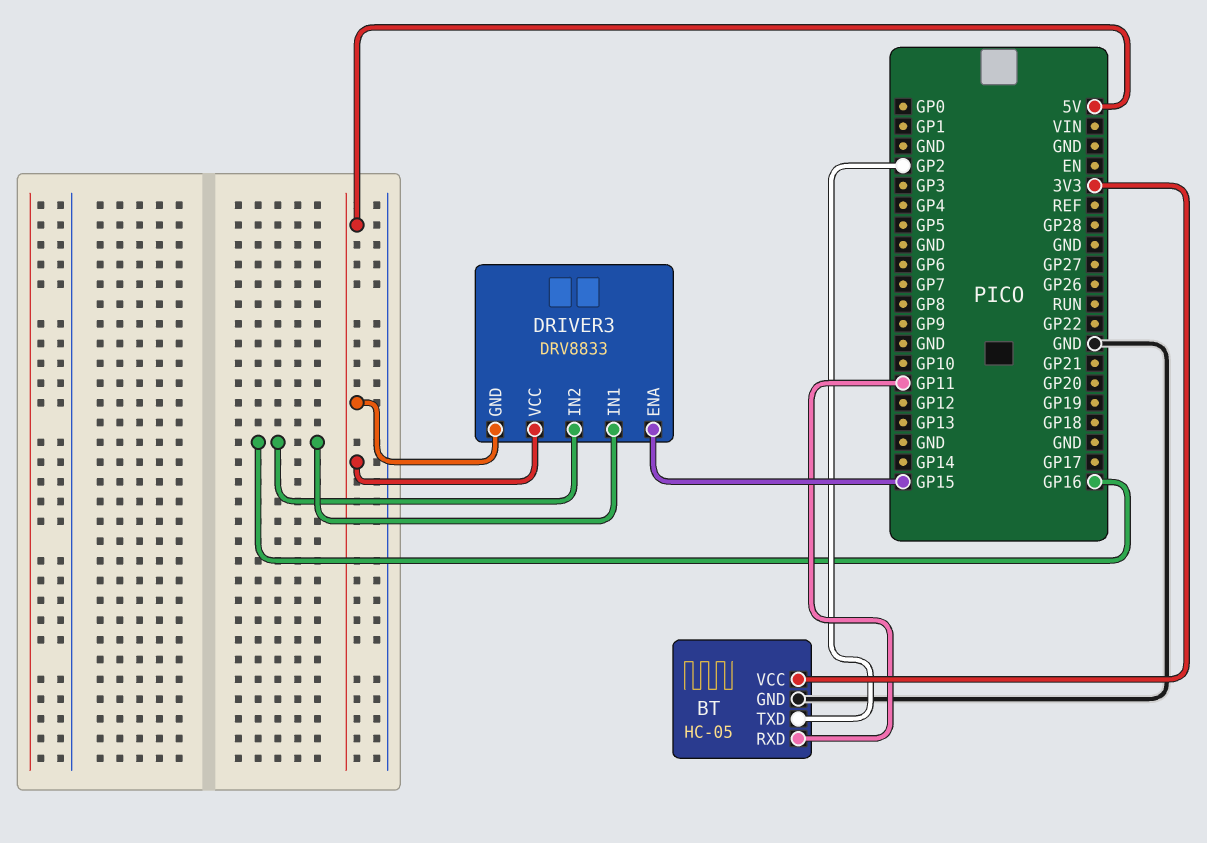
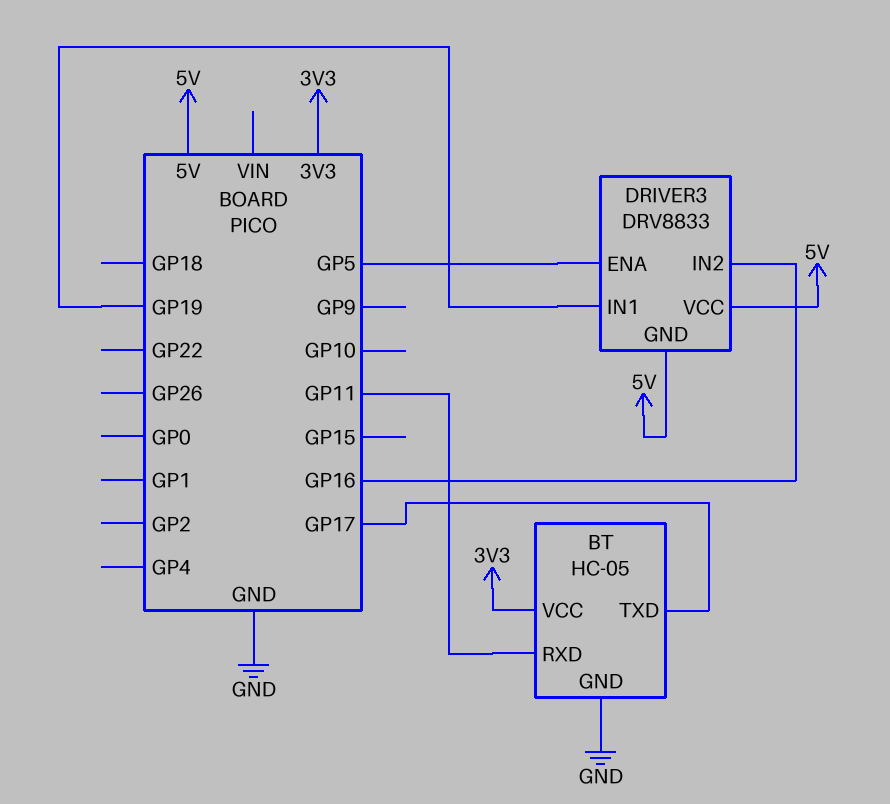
BT pin TXD: GP2 -> GP17
DRIVER3 pin ENA: GP15 -> GP5
DRIVER3 pin IN1: GP16 -> GP19

